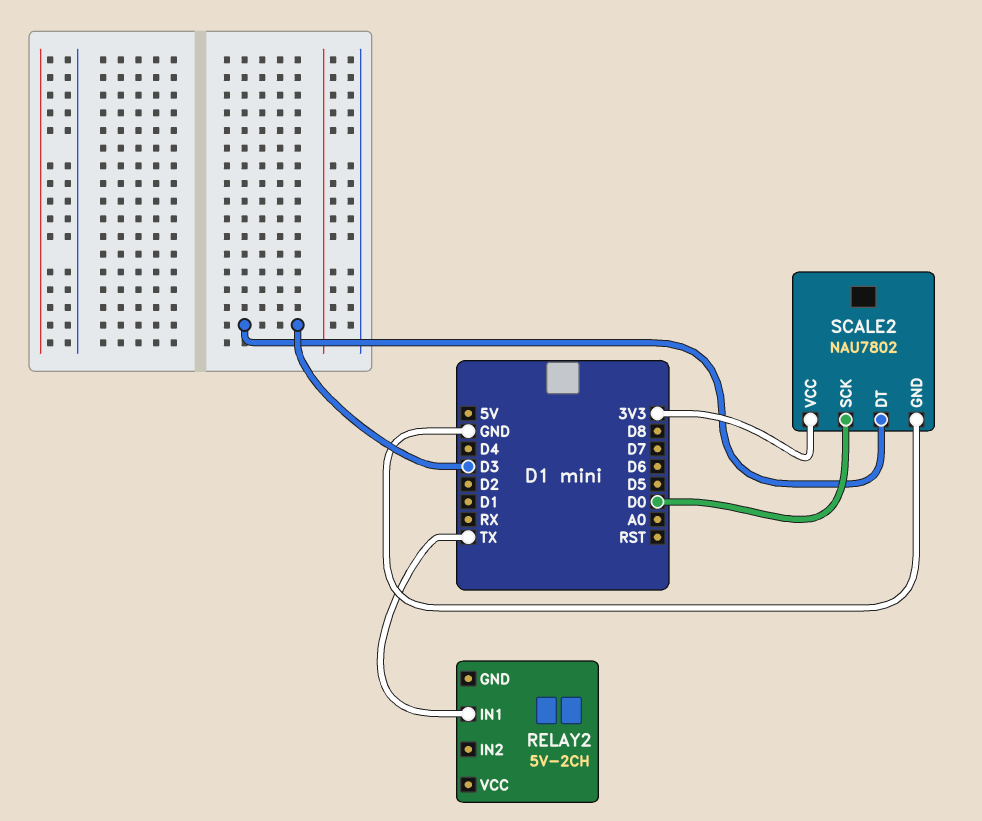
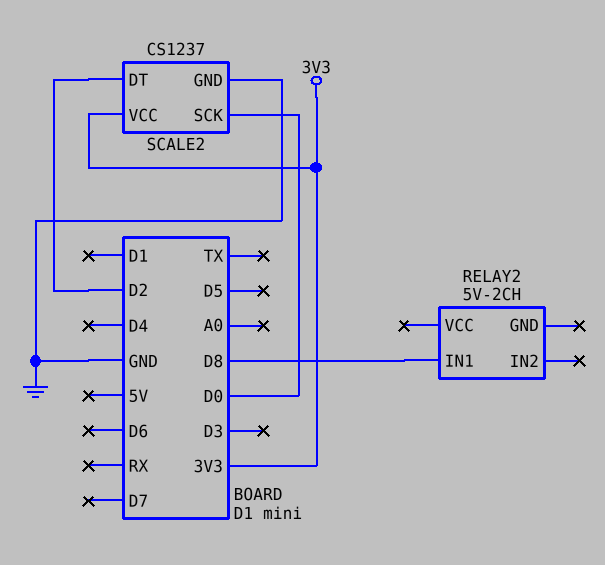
RELAY2 pin IN1: TX -> D8
SCALE2: NAU7802 -> CS1237
SCALE2 pin DT: D3 -> D2

